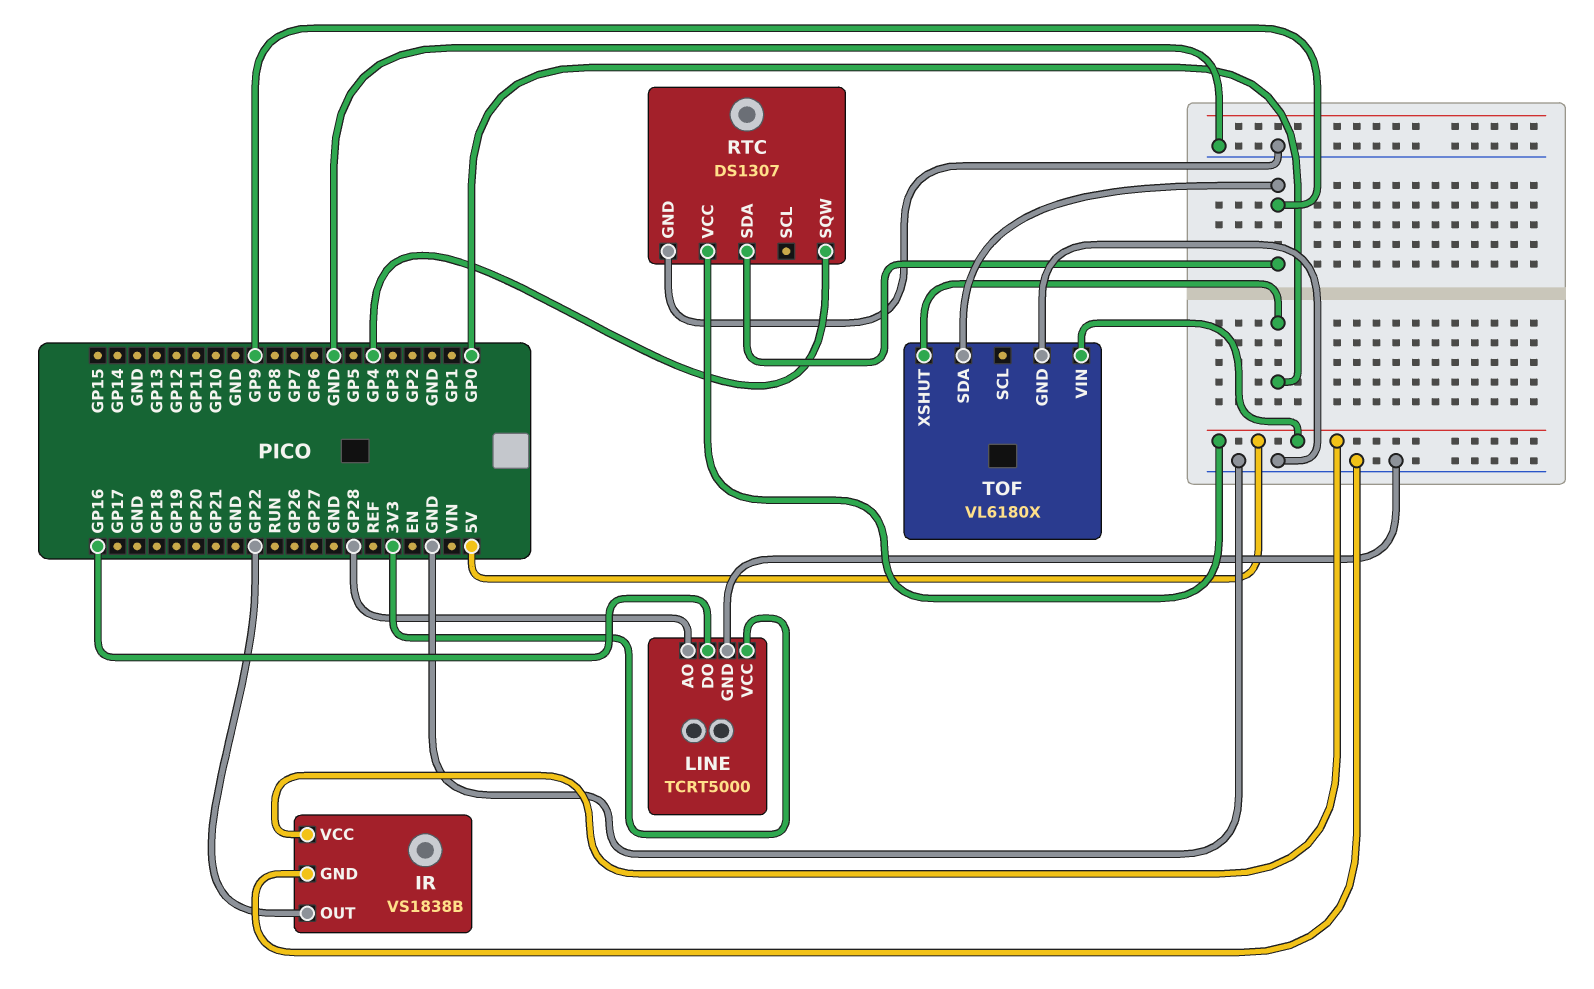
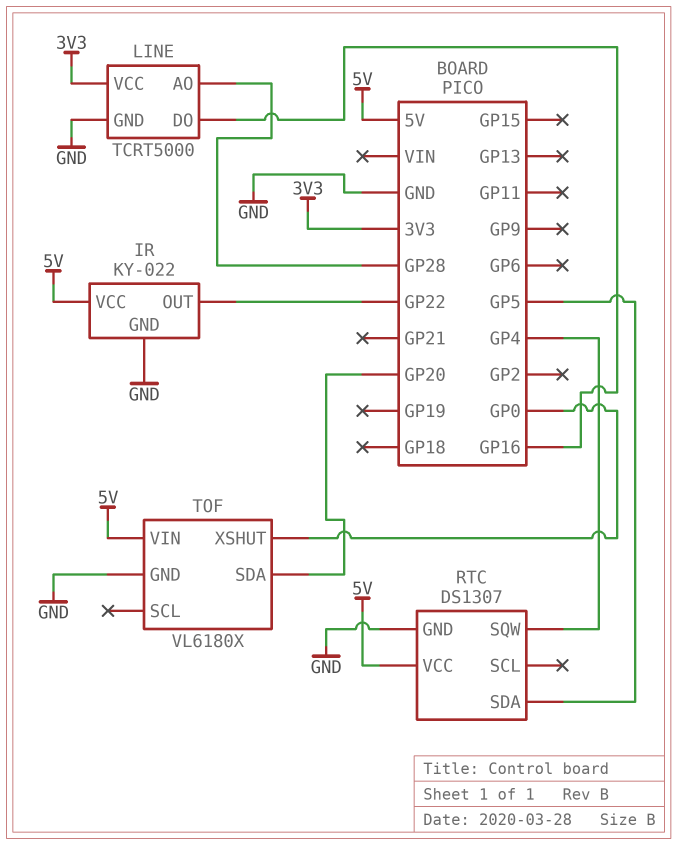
IR: VS1838B -> KY-022
RTC pin SDA: GP9 -> GP5
TOF pin SDA: GP9 -> GP20

